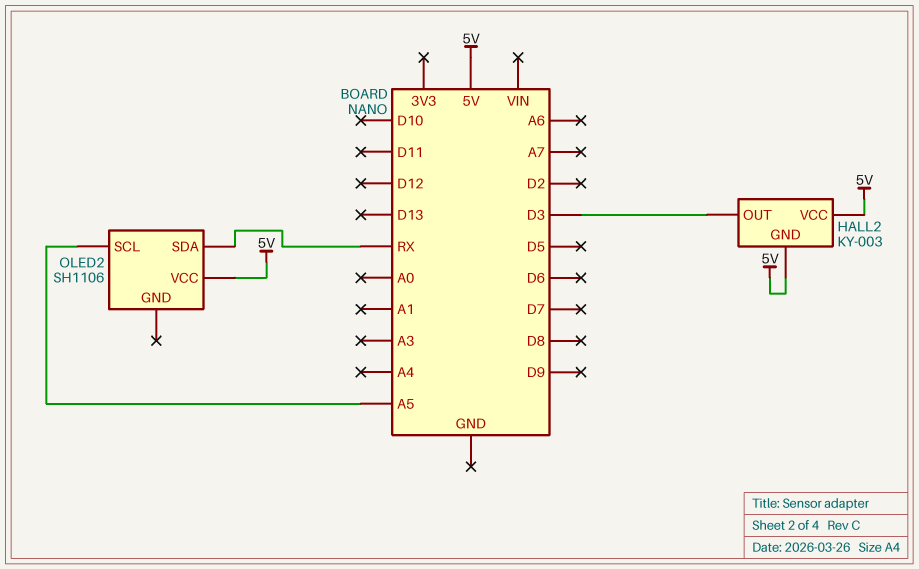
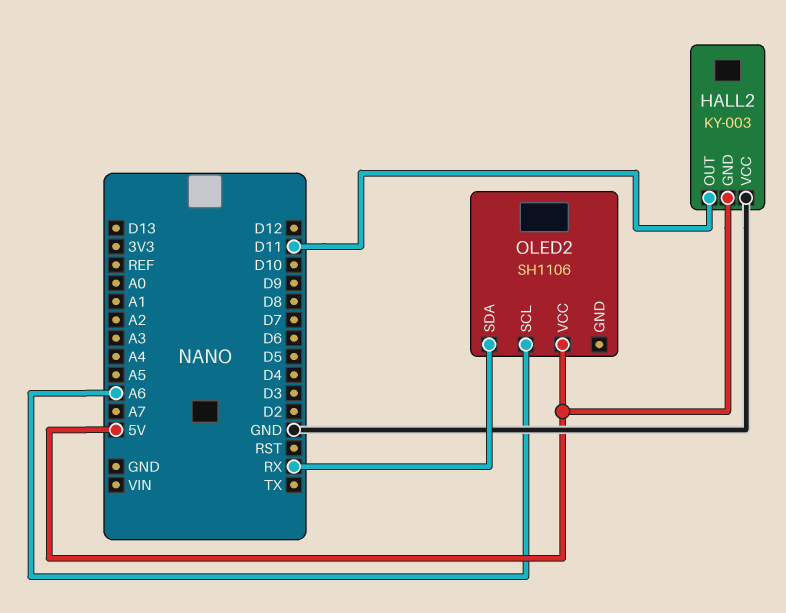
HALL2 pin OUT: D3 -> D11
HALL2 pin VCC: 5V -> GND
OLED2 pin SCL: A5 -> A6

